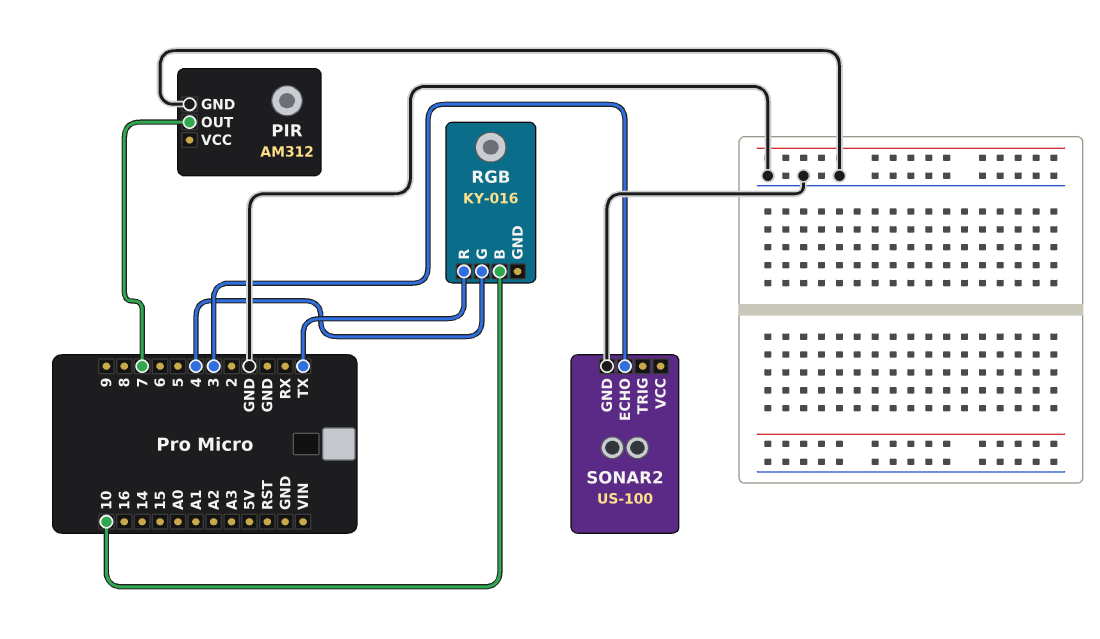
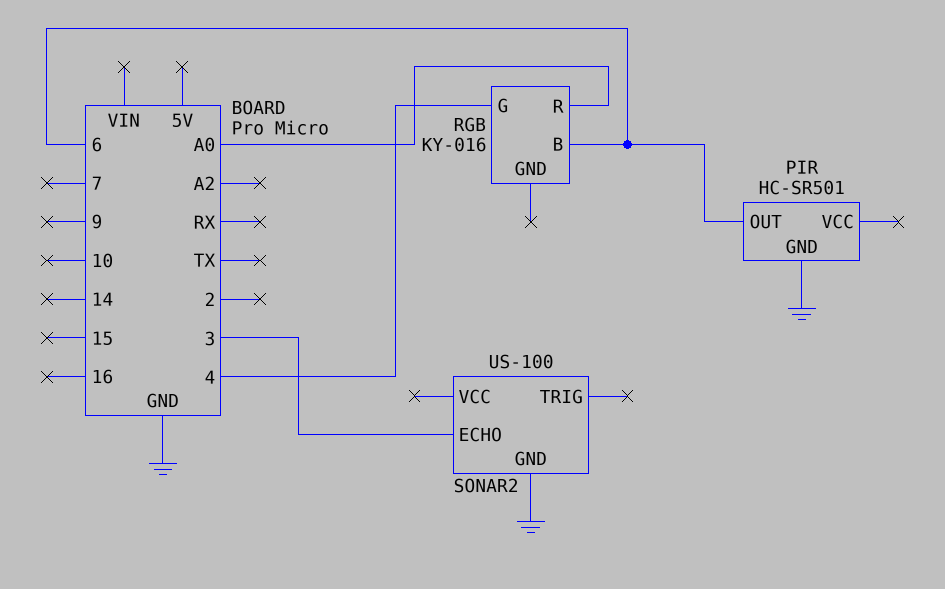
PIR: AM312 -> HC-SR501
PIR pin OUT: 7 -> 6
RGB pin B: 10 -> 6
RGB pin R: TX -> A0

